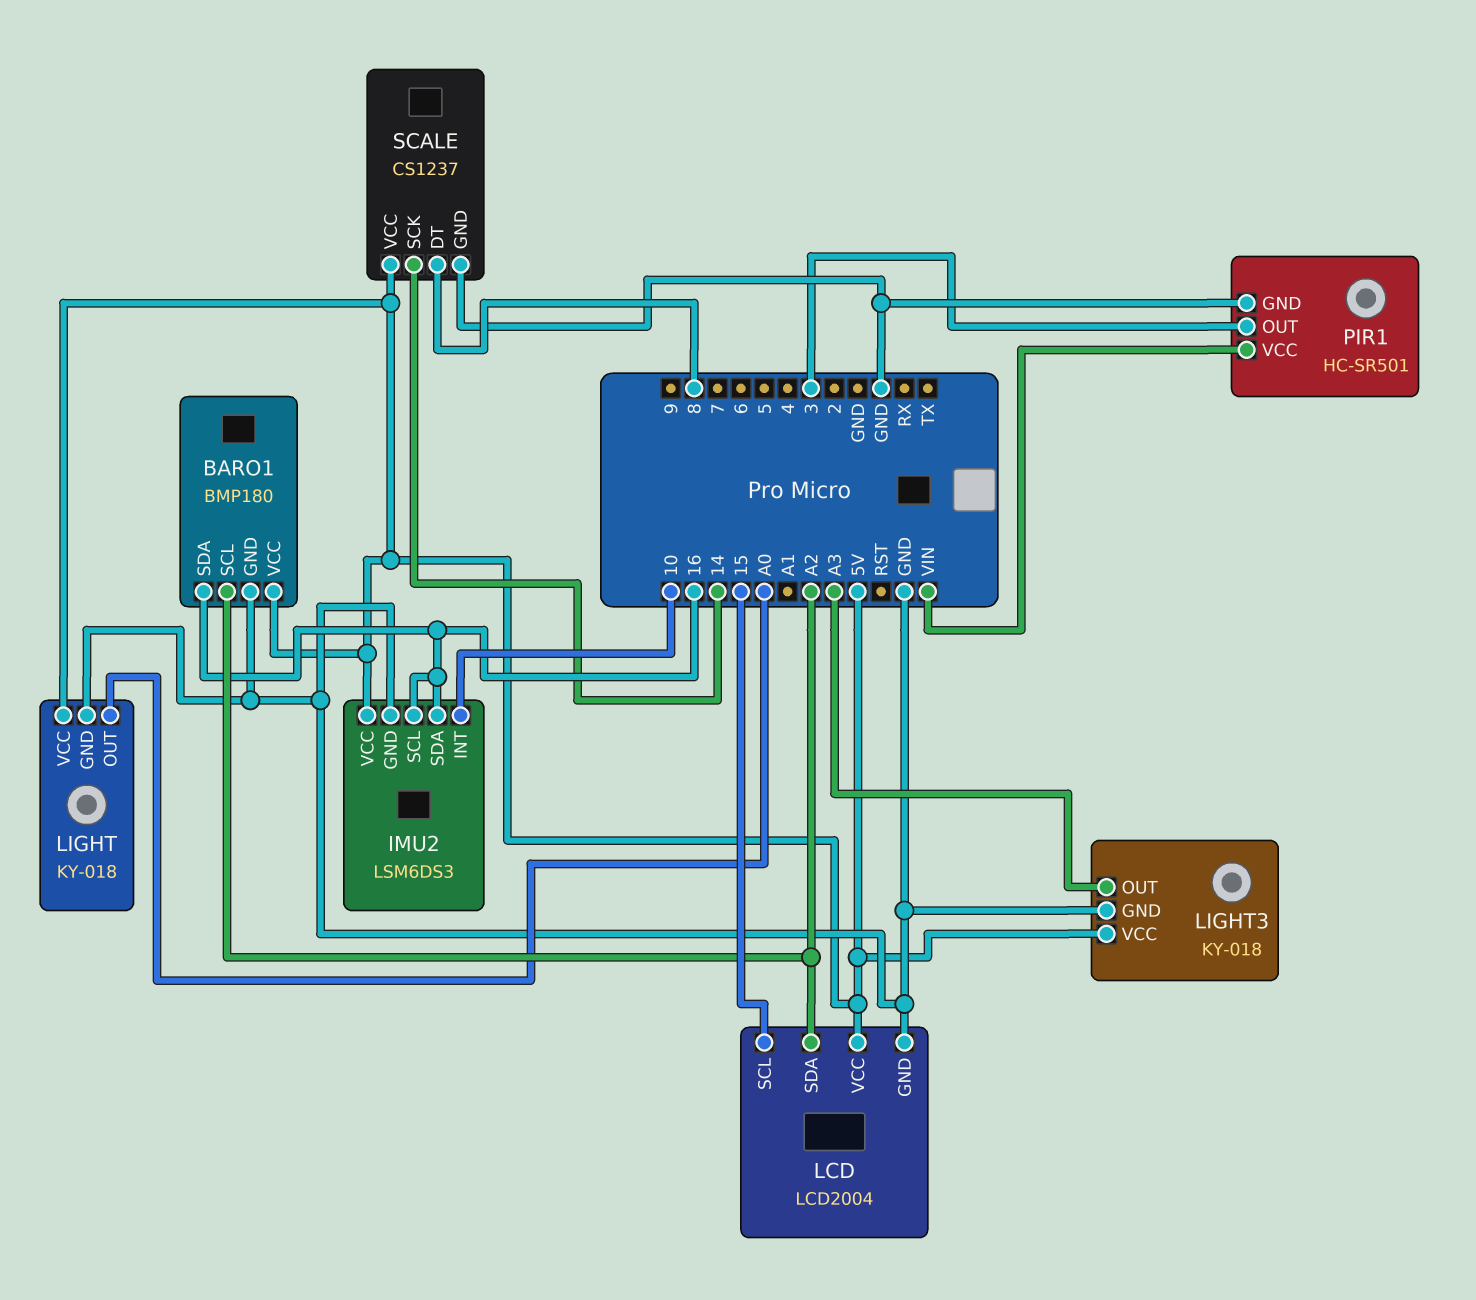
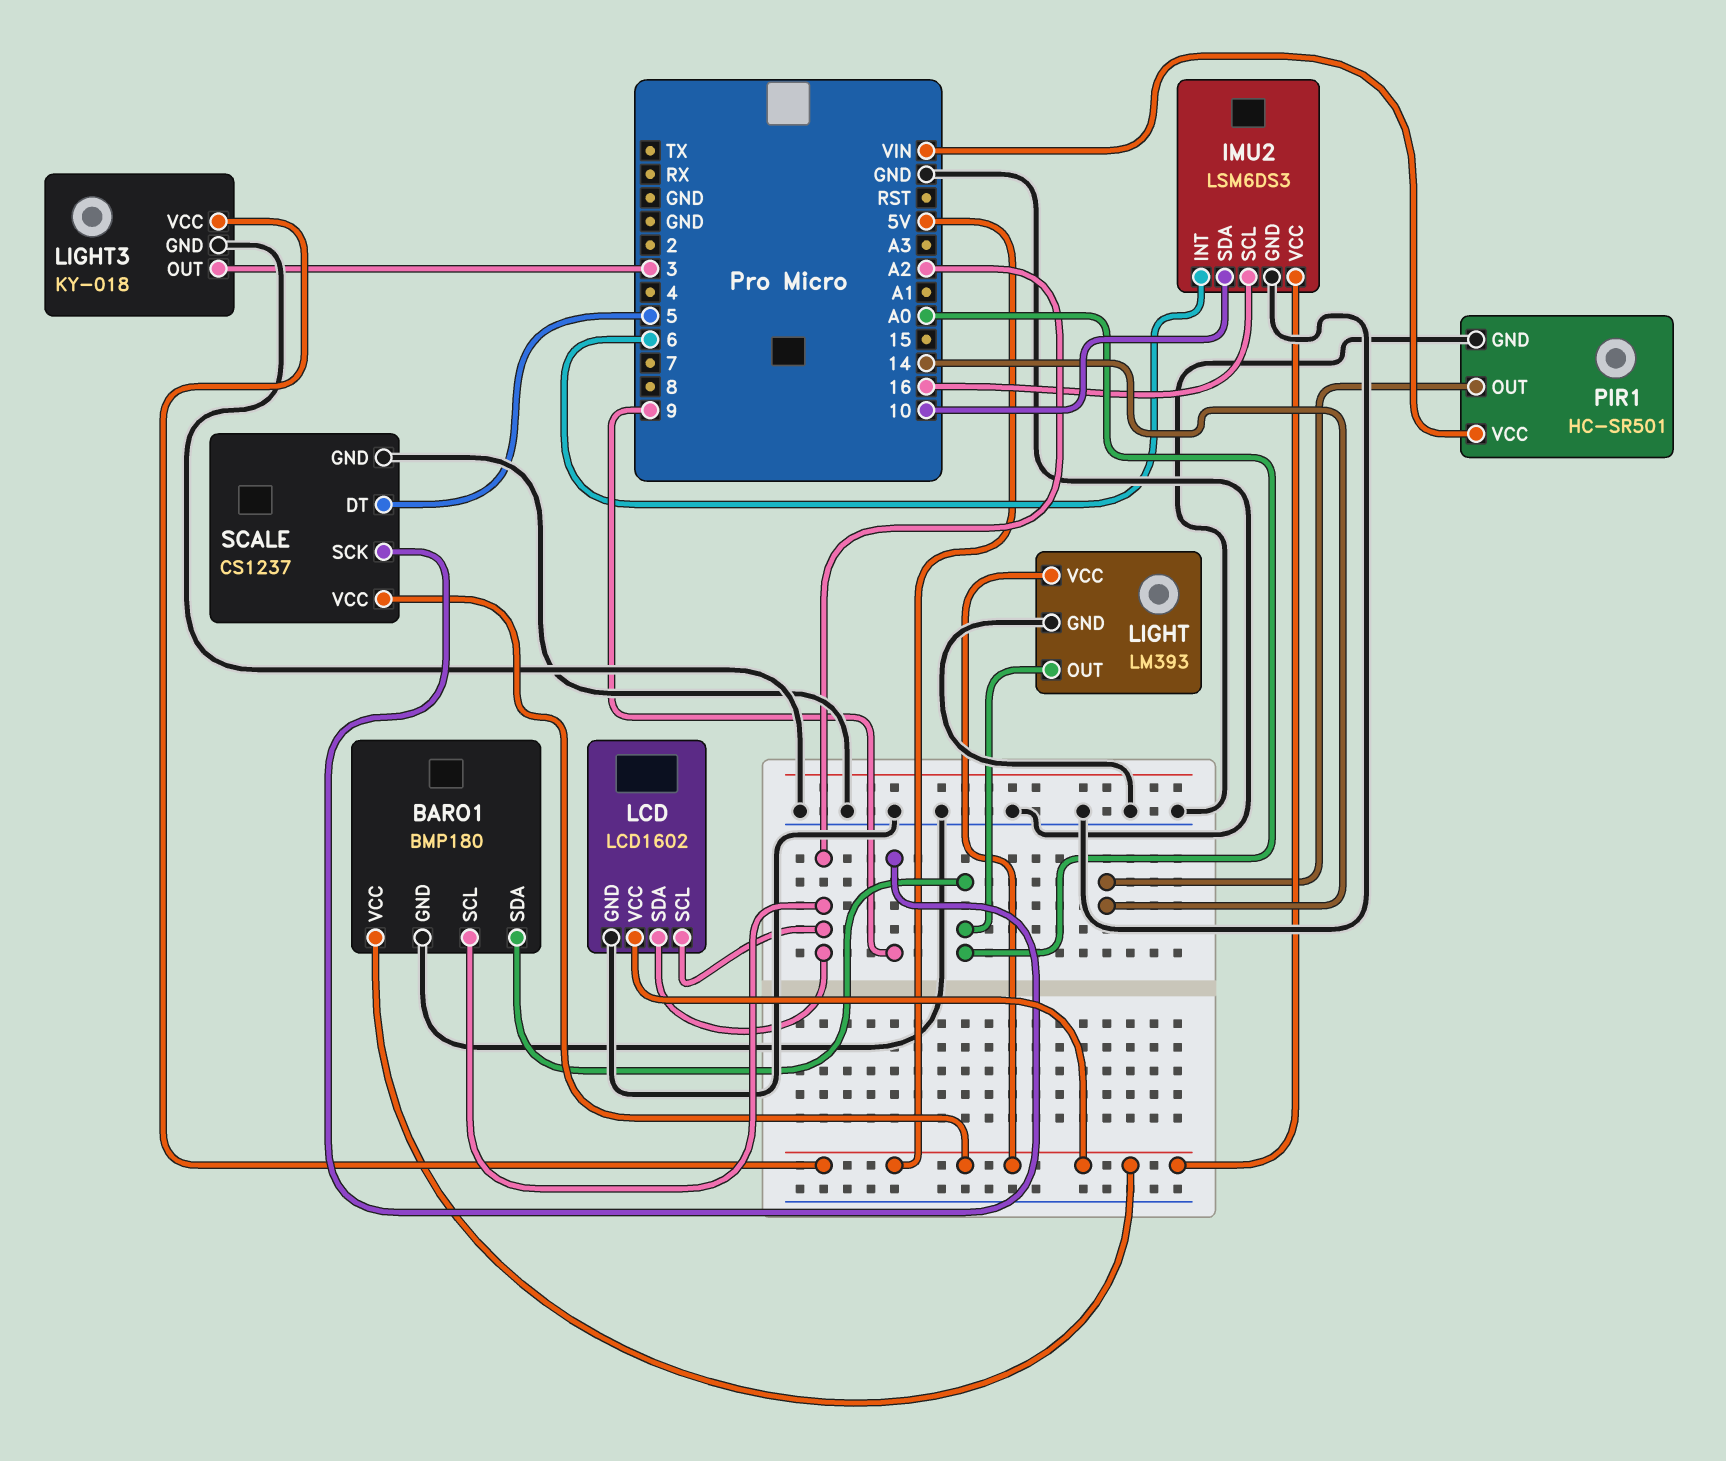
BARO1 pin SDA: 16 -> A0
IMU2 pin INT: 10 -> 6
IMU2 pin SDA: 16 -> 10
LCD: LCD2004 -> LCD1602
LCD pin SCL: 15 -> A2
LIGHT: KY-018 -> LM393
LIGHT3 pin OUT: A3 -> 3
PIR1 pin OUT: 3 -> 14
SCALE pin DT: 8 -> 5
SCALE pin SCK: 14 -> 9

